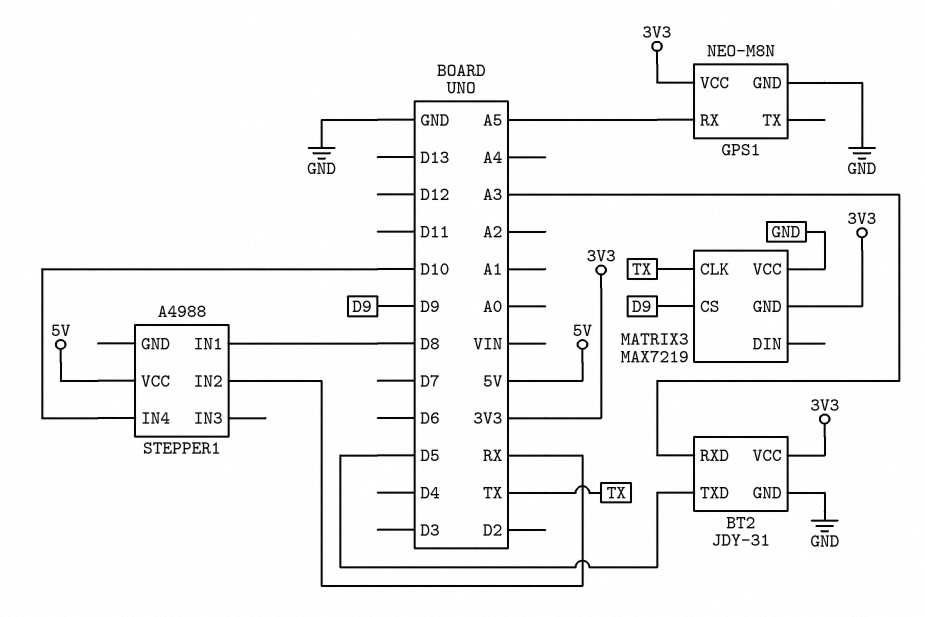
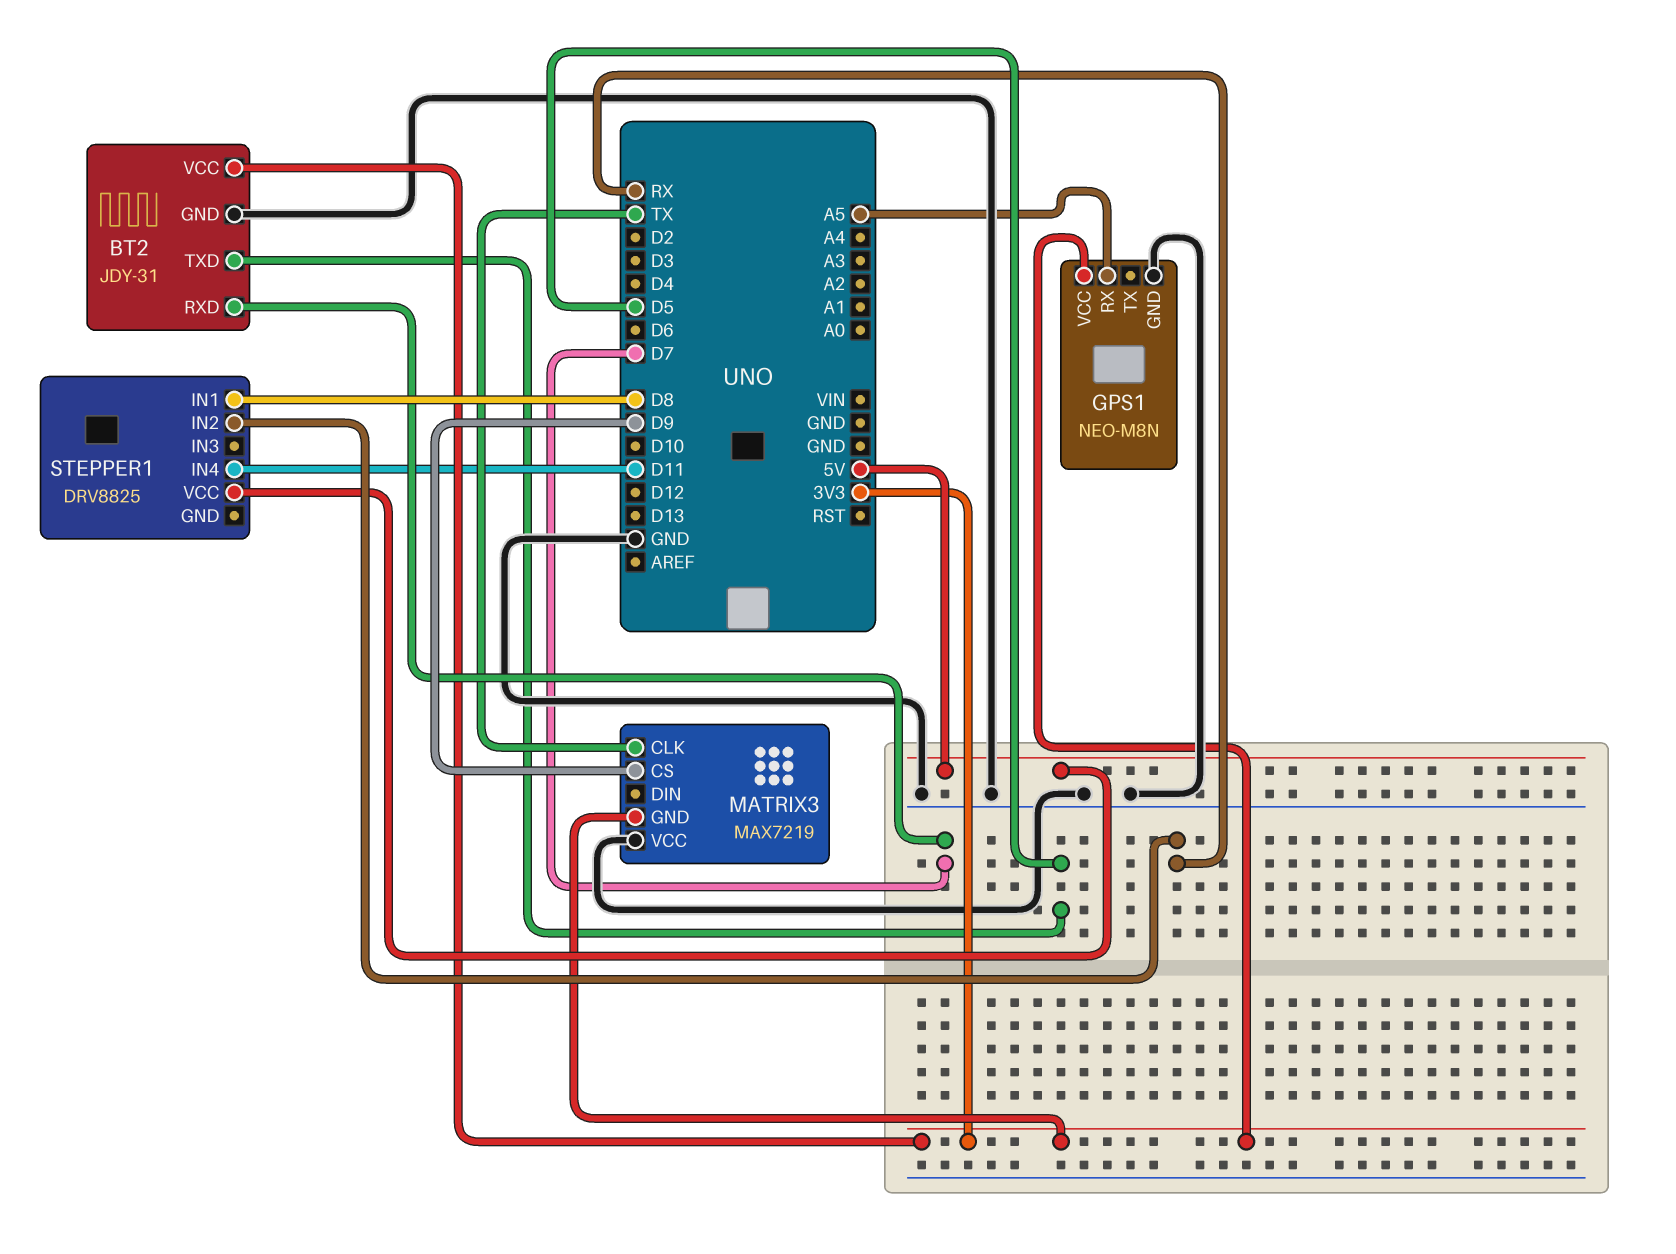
BT2 pin RXD: A3 -> D7
STEPPER1: A4988 -> DRV8825
STEPPER1 pin IN4: D10 -> D11

